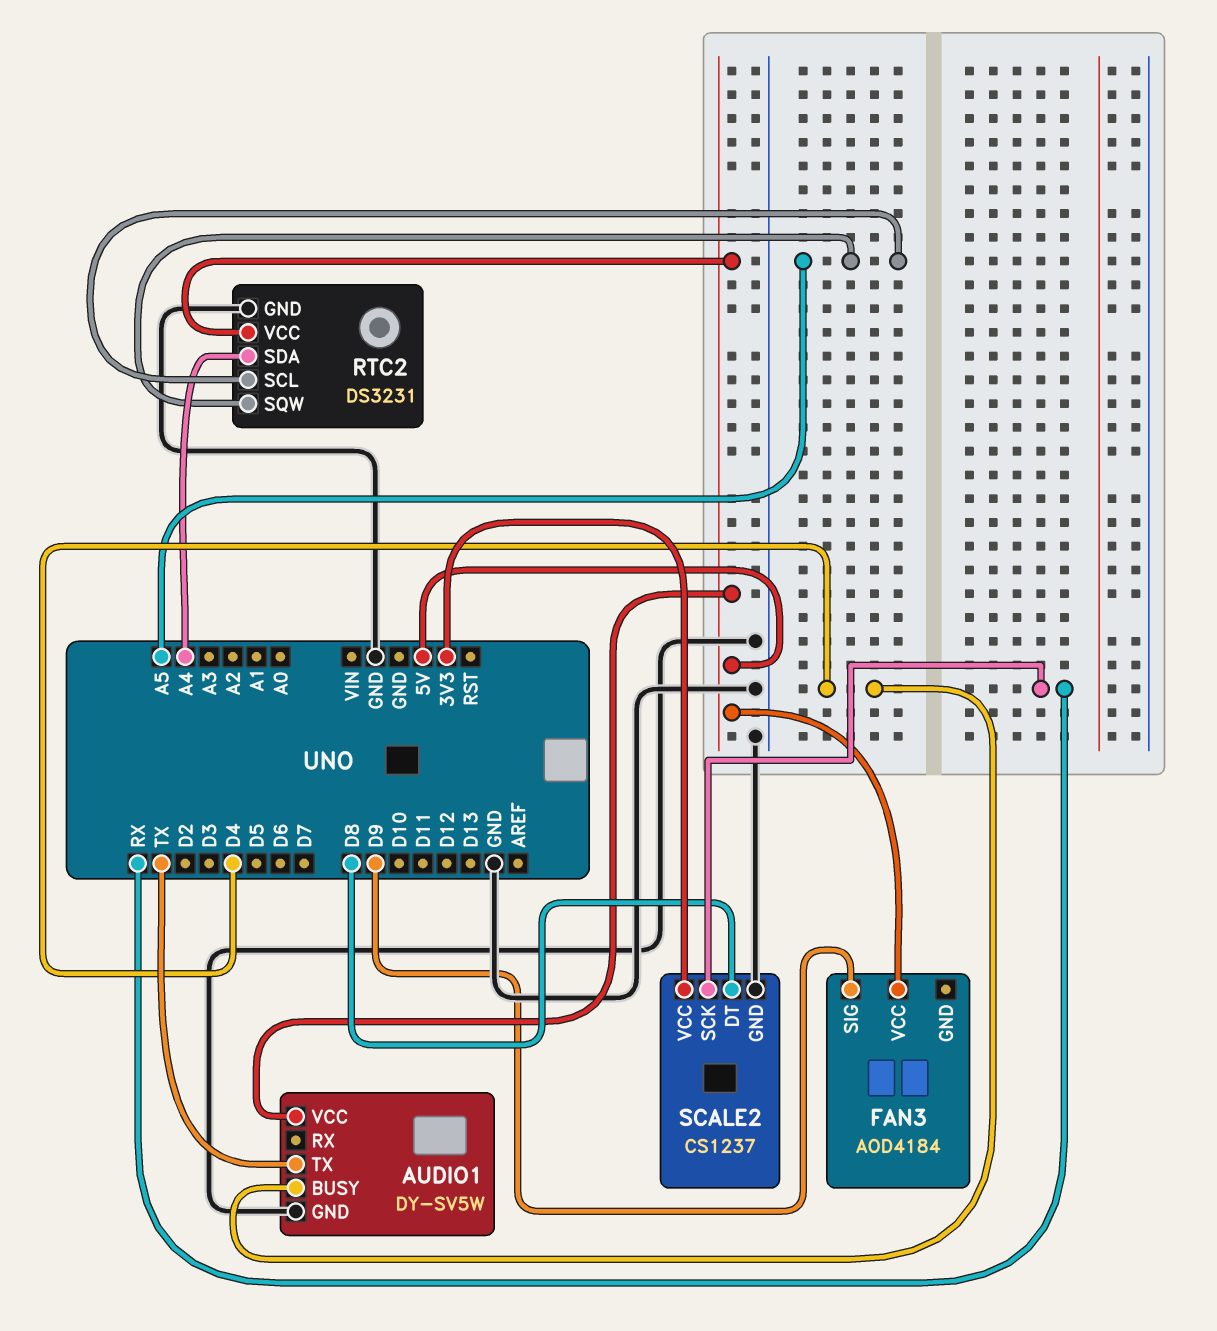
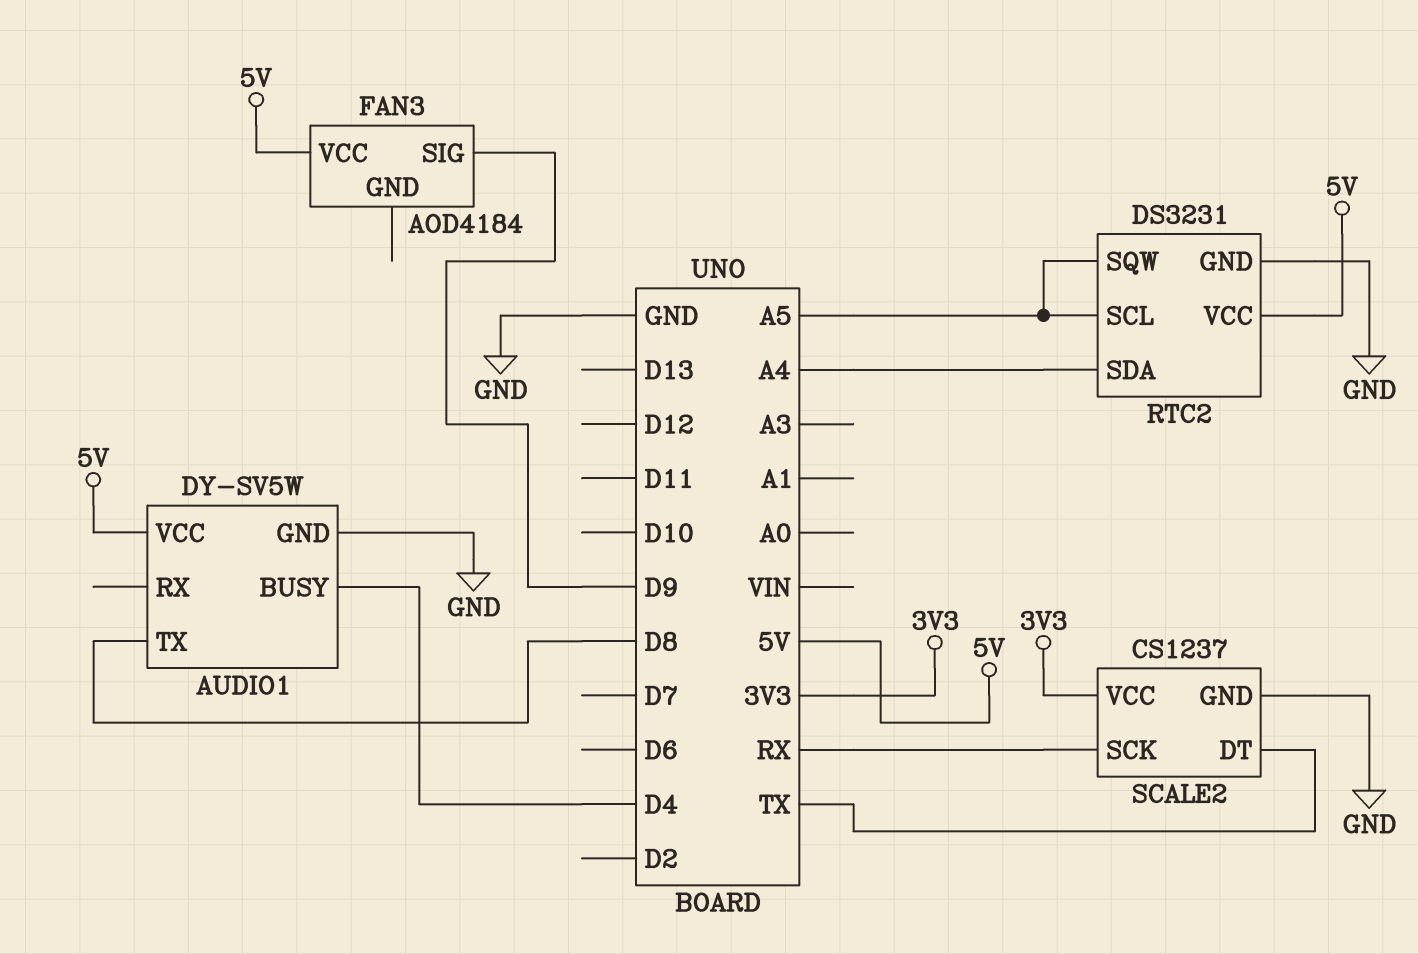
AUDIO1 pin TX: TX -> D8
SCALE2 pin DT: D8 -> TX

